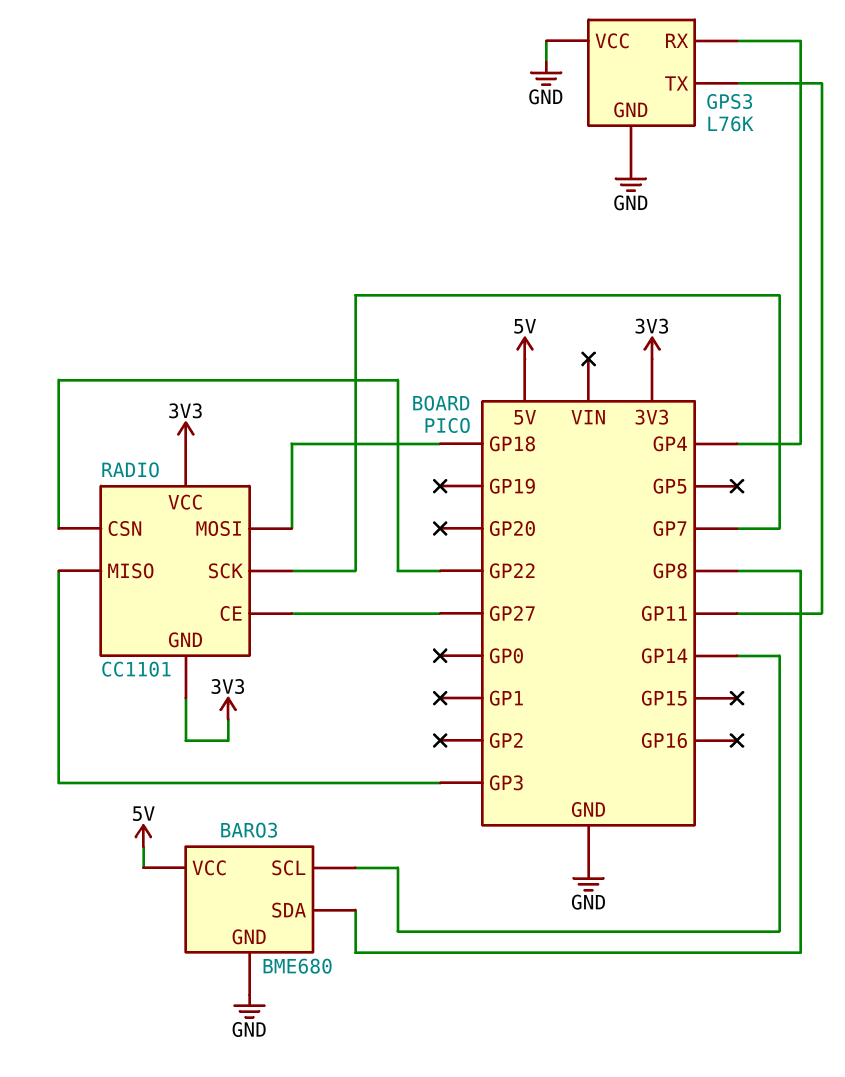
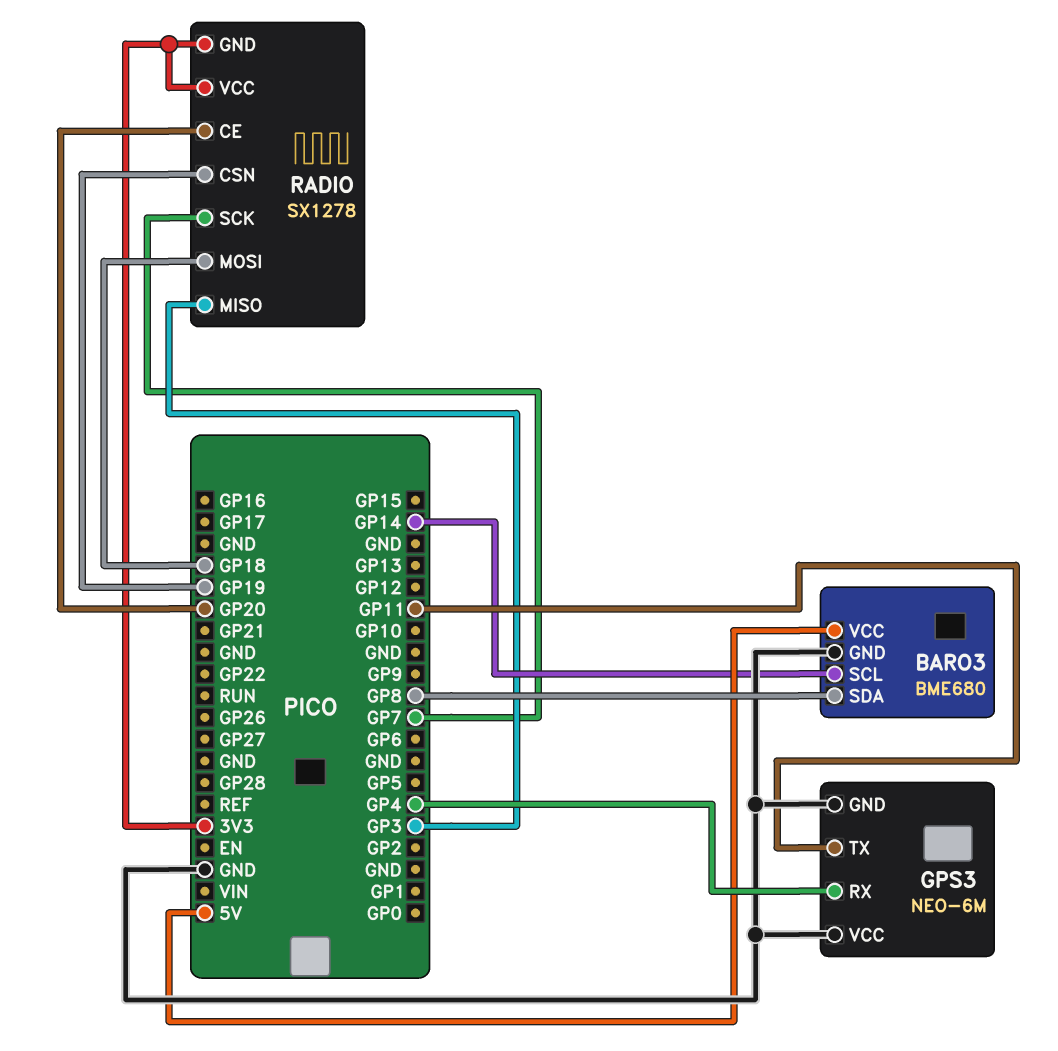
GPS3: L76K -> NEO-6M
RADIO: CC1101 -> SX1278
RADIO pin CE: GP27 -> GP20
RADIO pin CSN: GP22 -> GP19

